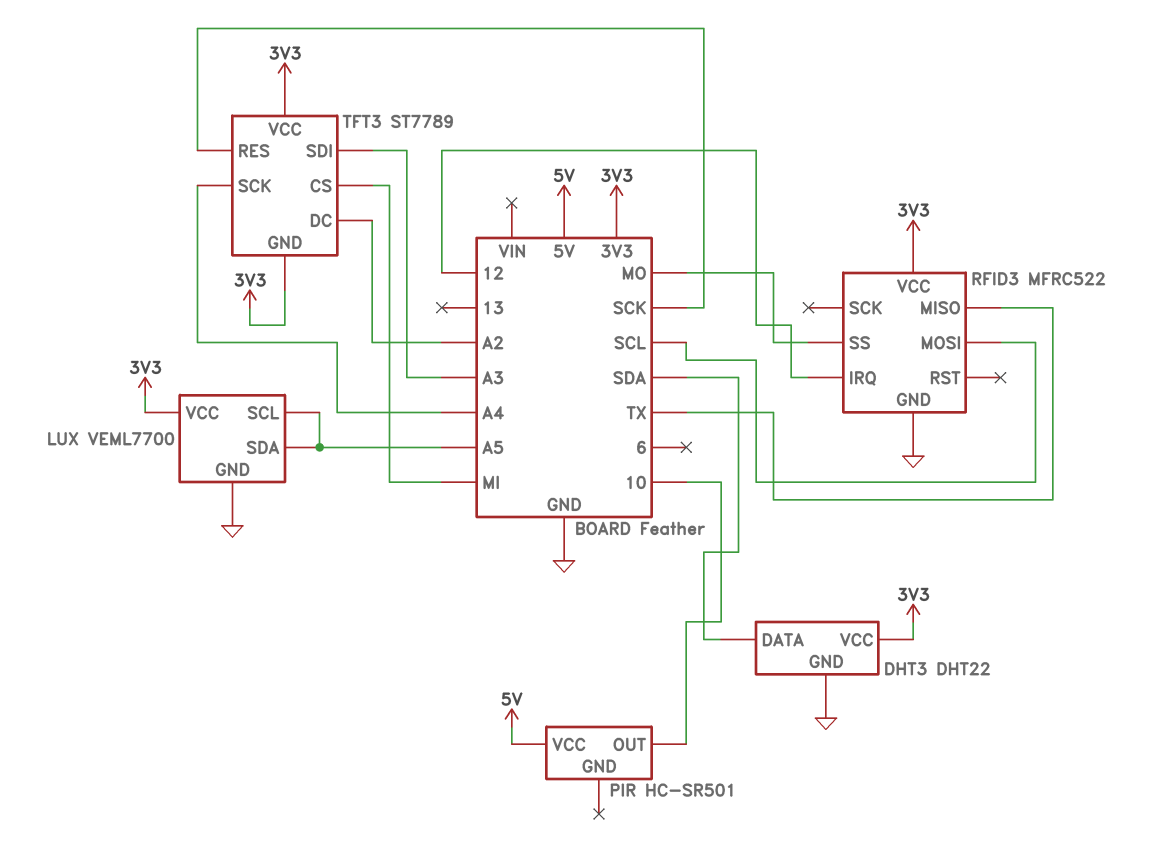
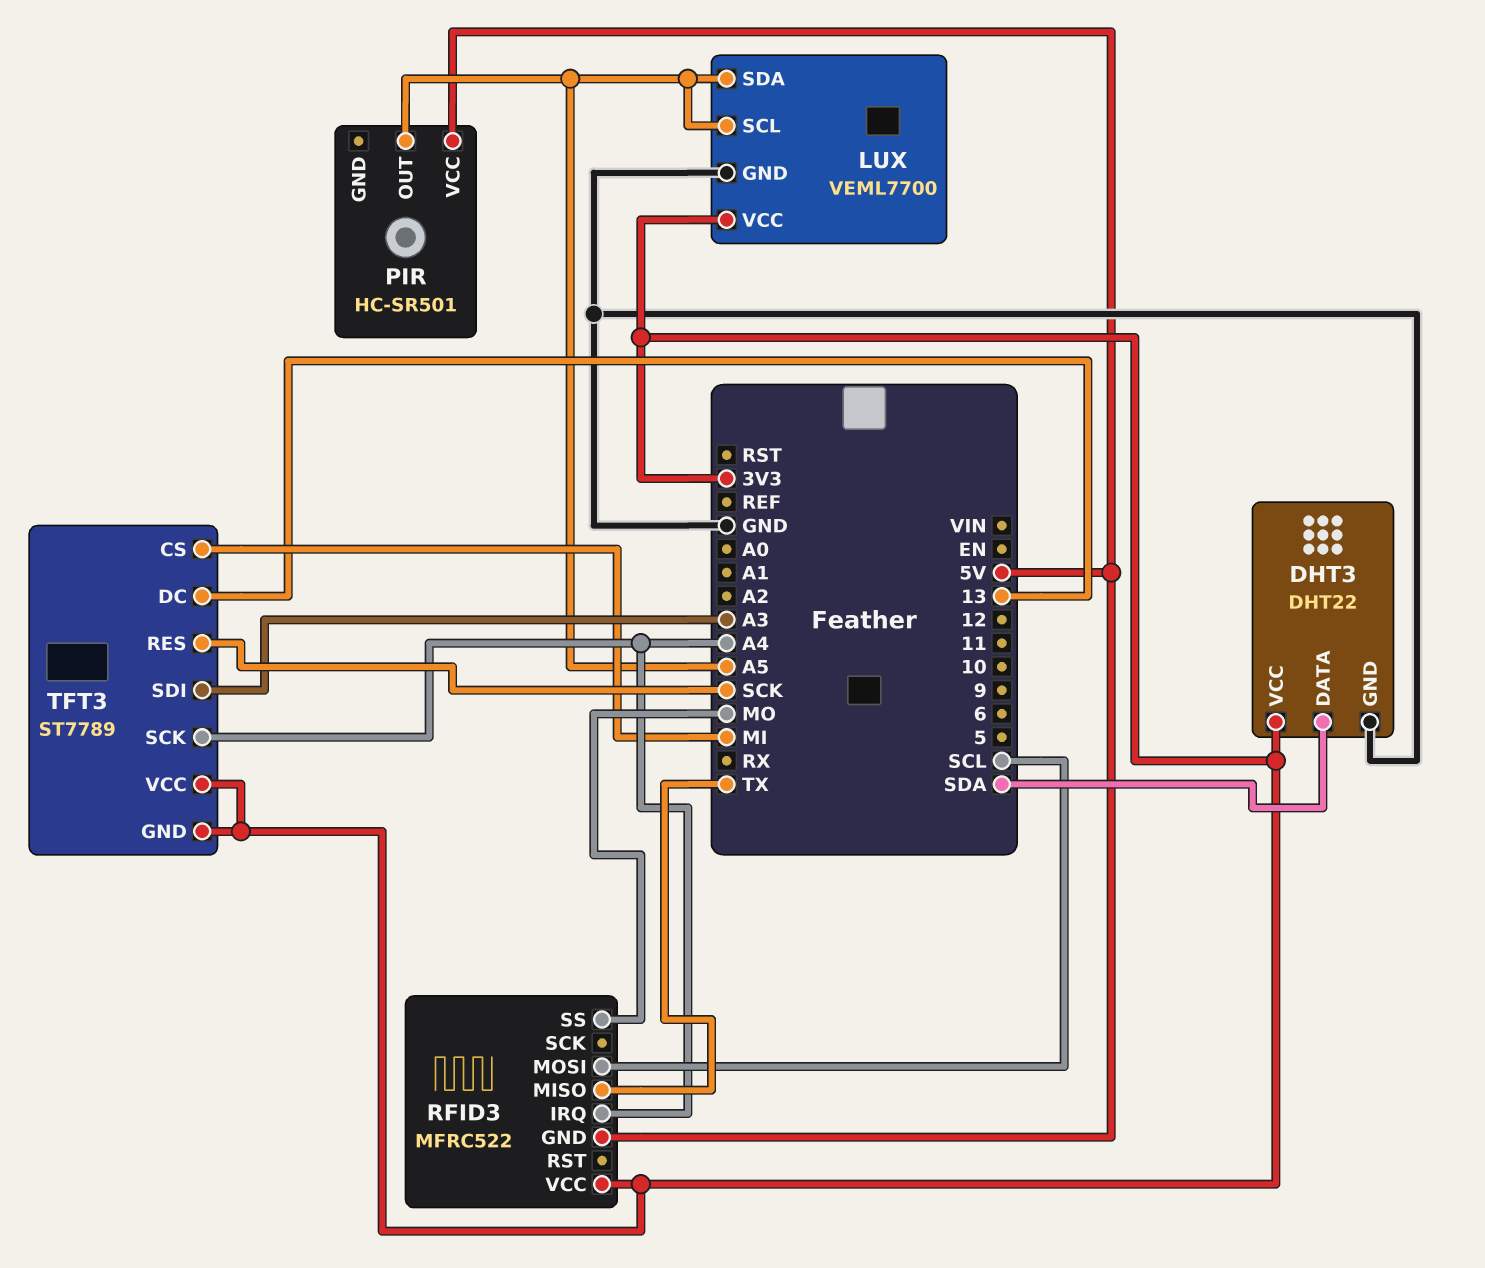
PIR pin OUT: 10 -> A5
RFID3 pin GND: GND -> 5V
RFID3 pin IRQ: 12 -> A4
TFT3 pin DC: A2 -> 13

